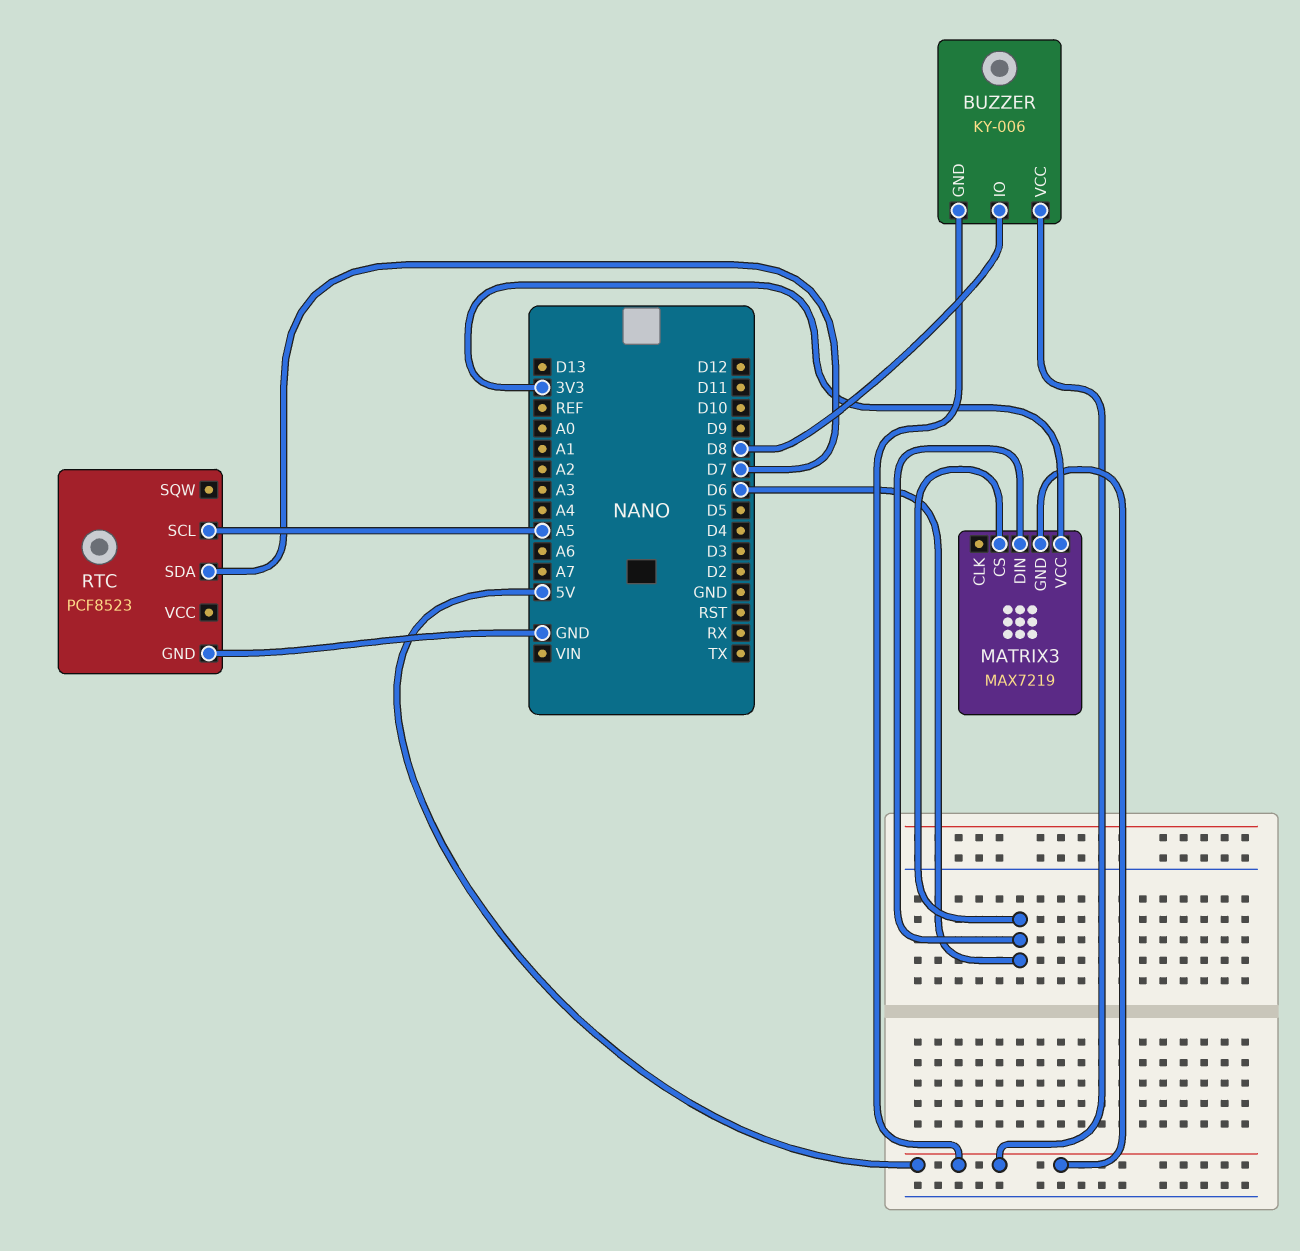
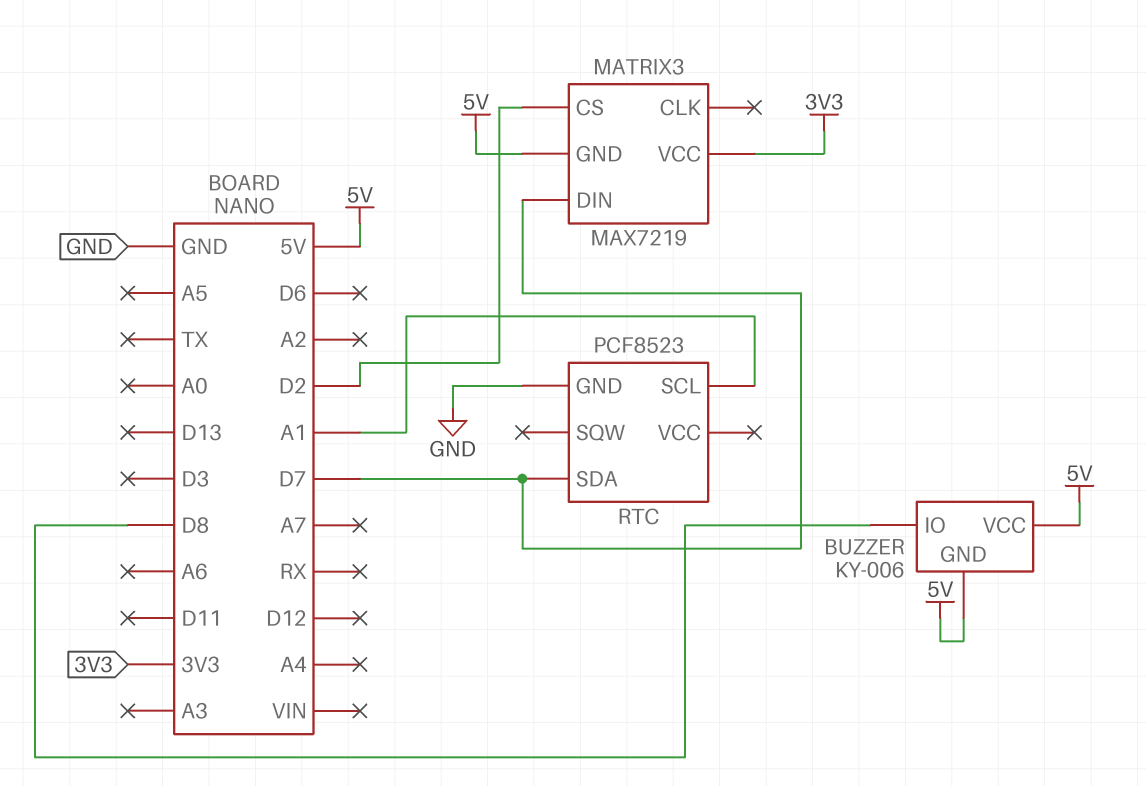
MATRIX3 pin CS: D6 -> D2
MATRIX3 pin DIN: D6 -> D7
RTC pin SCL: A5 -> A1

